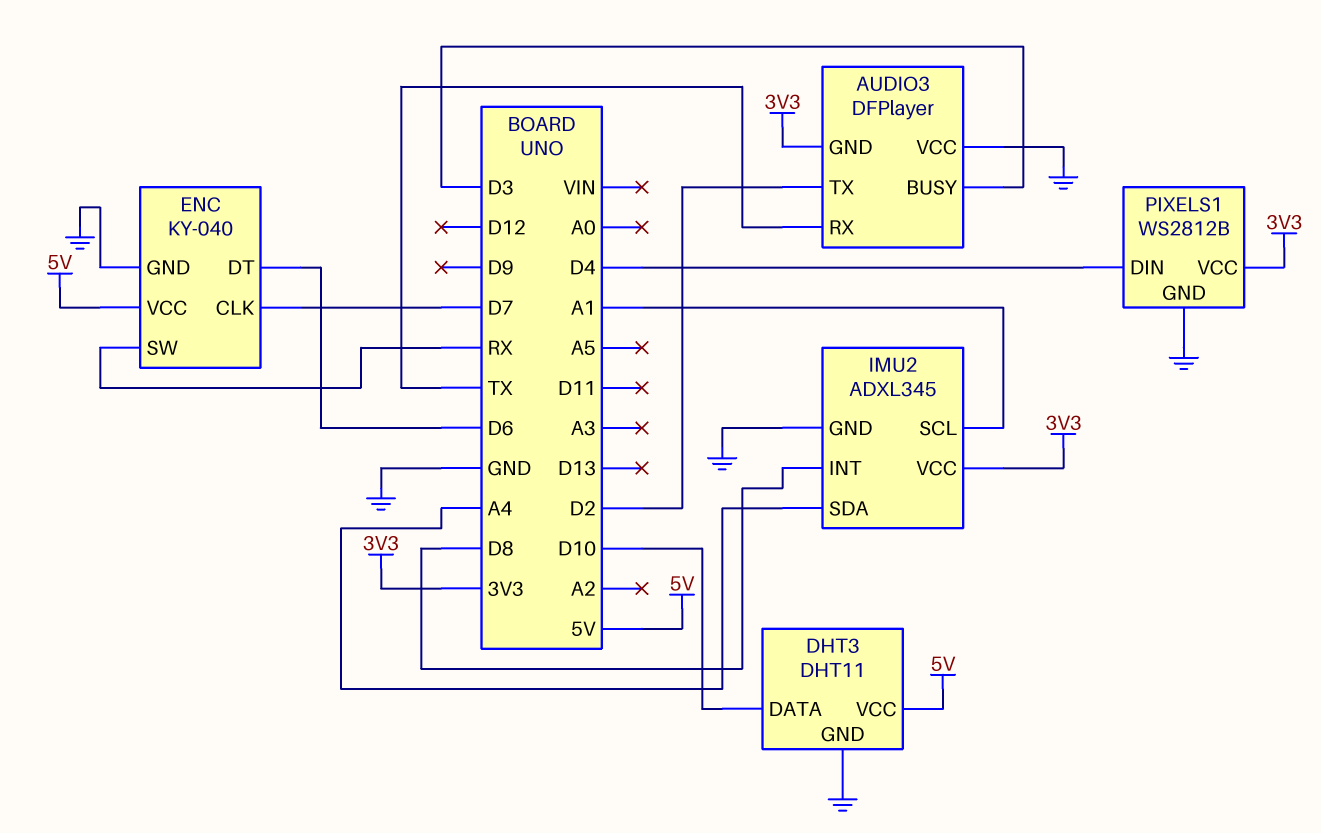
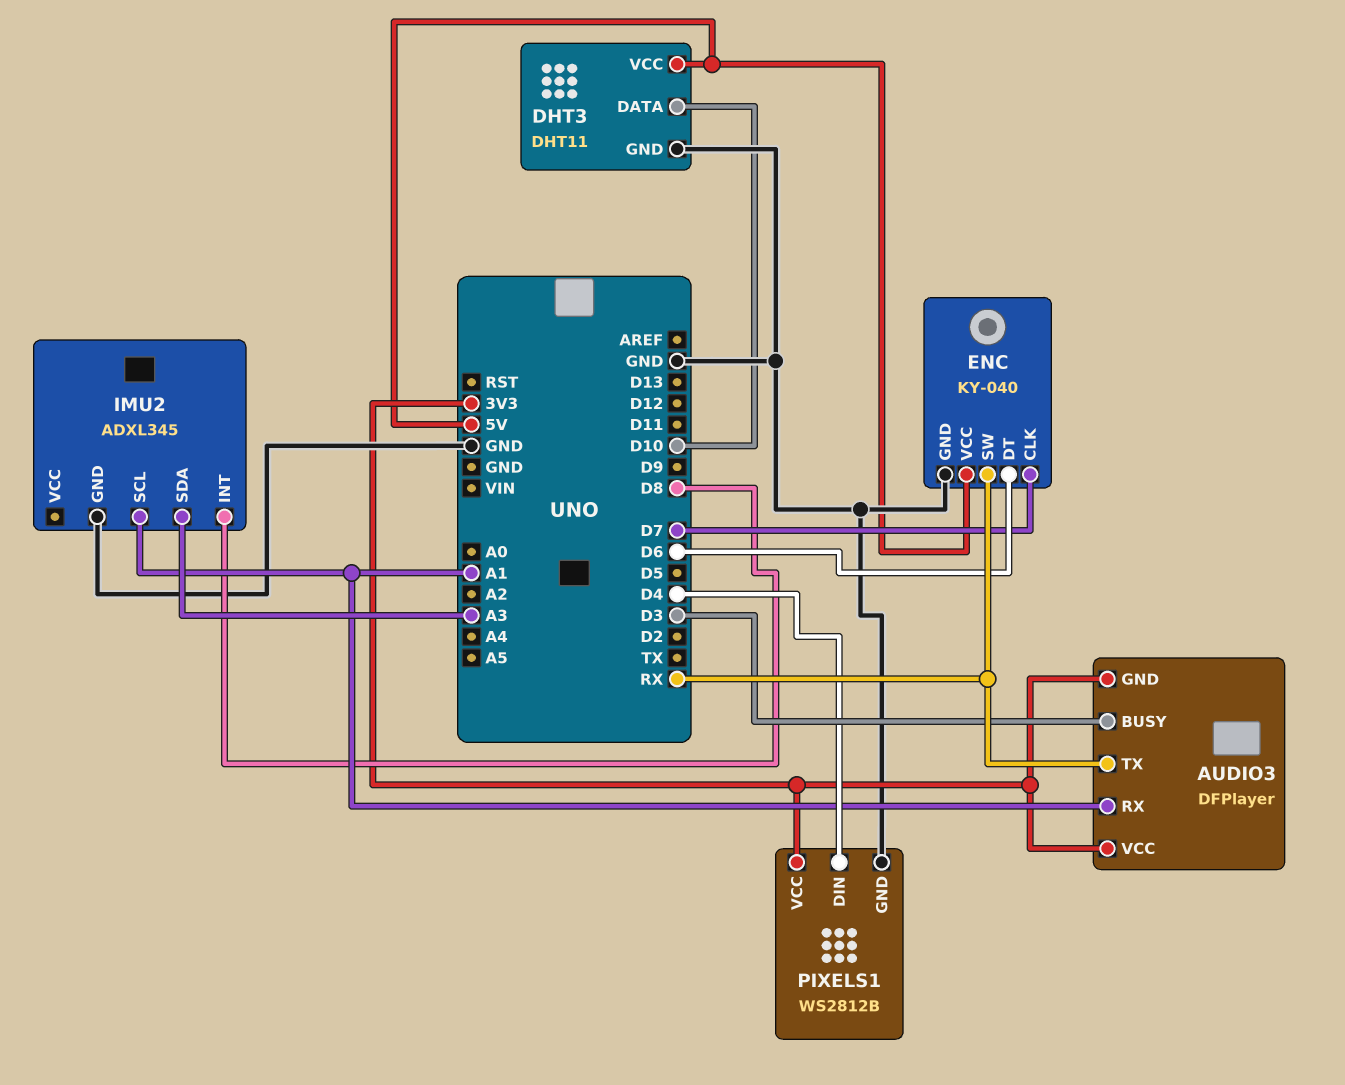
AUDIO3 pin RX: TX -> A1
AUDIO3 pin TX: D2 -> RX
AUDIO3 pin VCC: GND -> 3V3
IMU2 pin SDA: A4 -> A3
IMU2 pin VCC: 3V3 -> none

